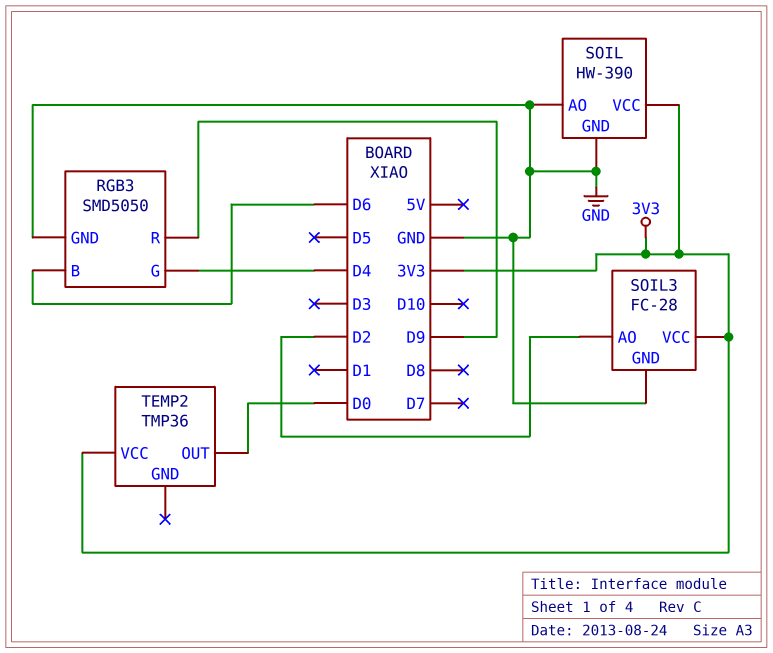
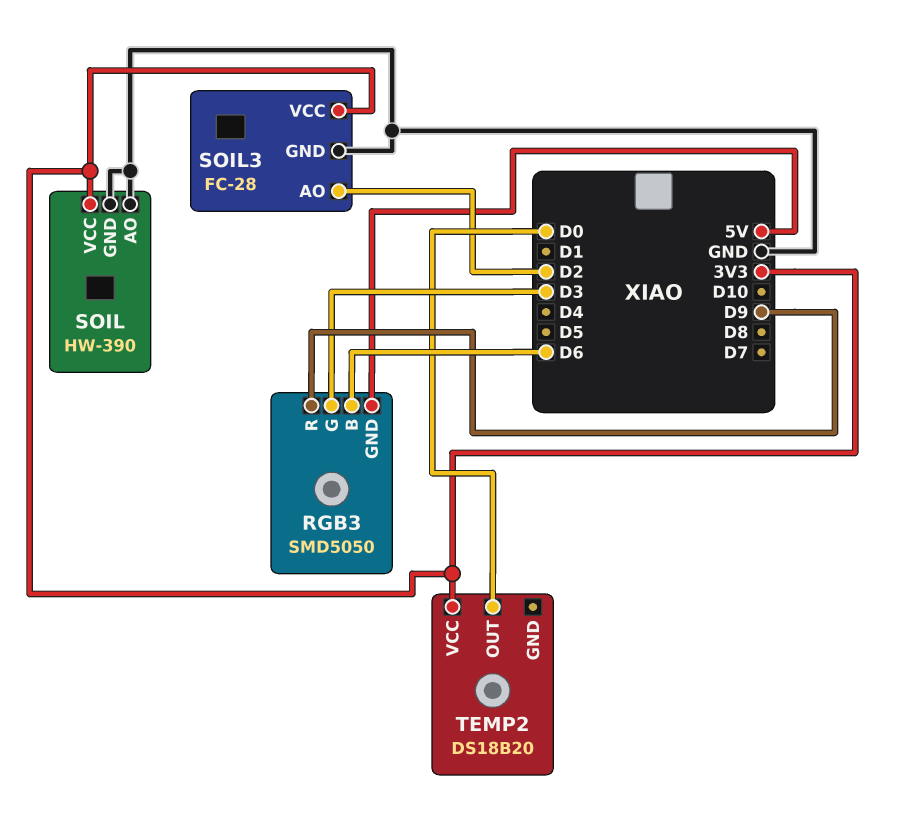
RGB3 pin G: D4 -> D3
RGB3 pin GND: GND -> 5V
TEMP2: TMP36 -> DS18B20

